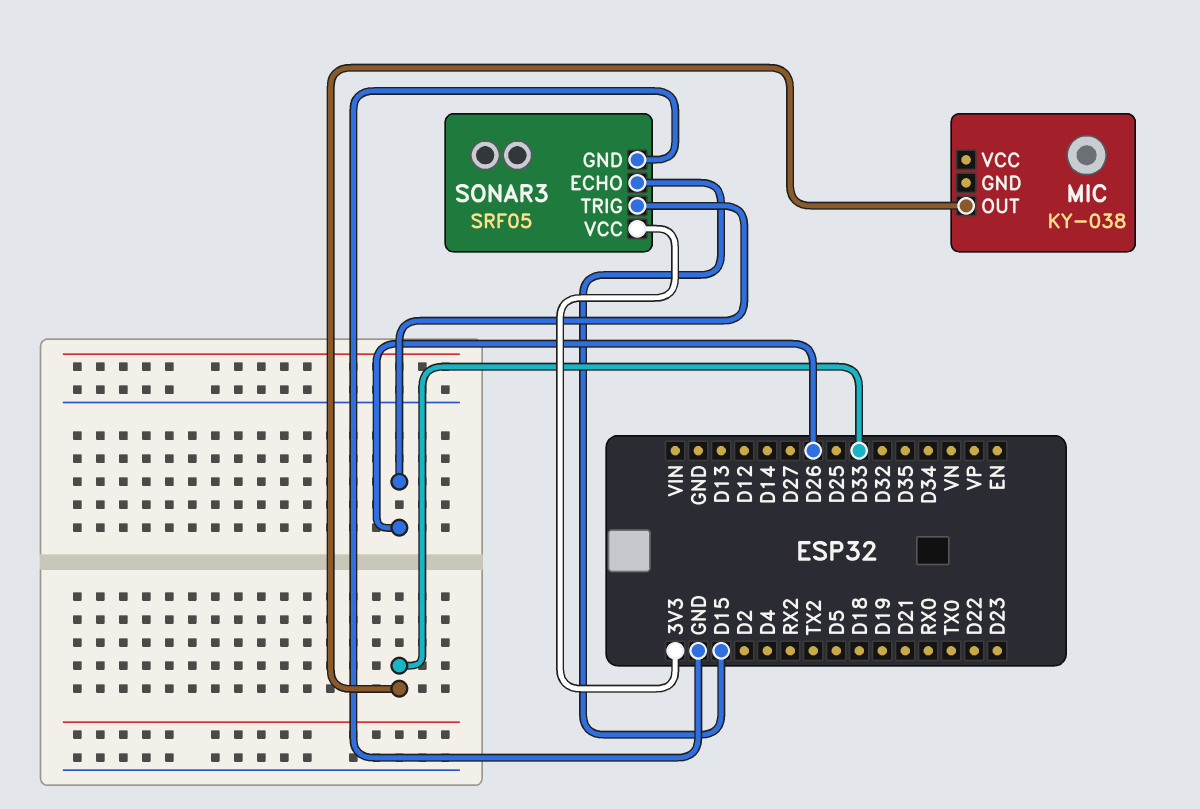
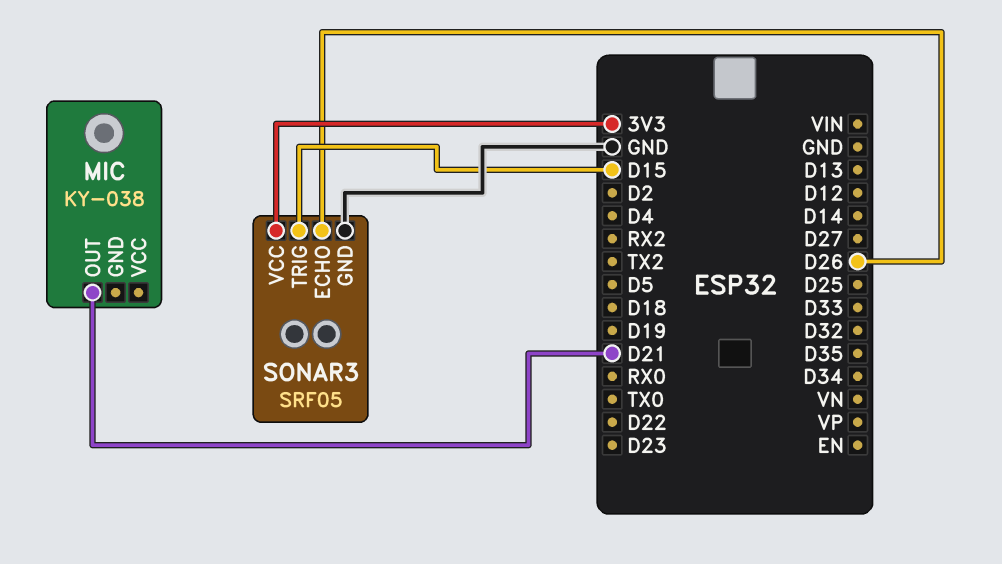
MIC pin OUT: D33 -> D21
SONAR3 pin ECHO: D15 -> D26
SONAR3 pin TRIG: D26 -> D15

